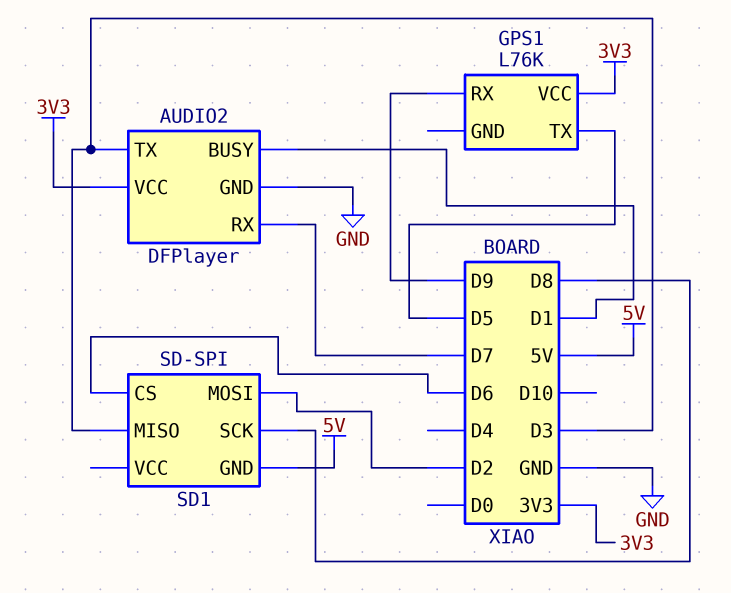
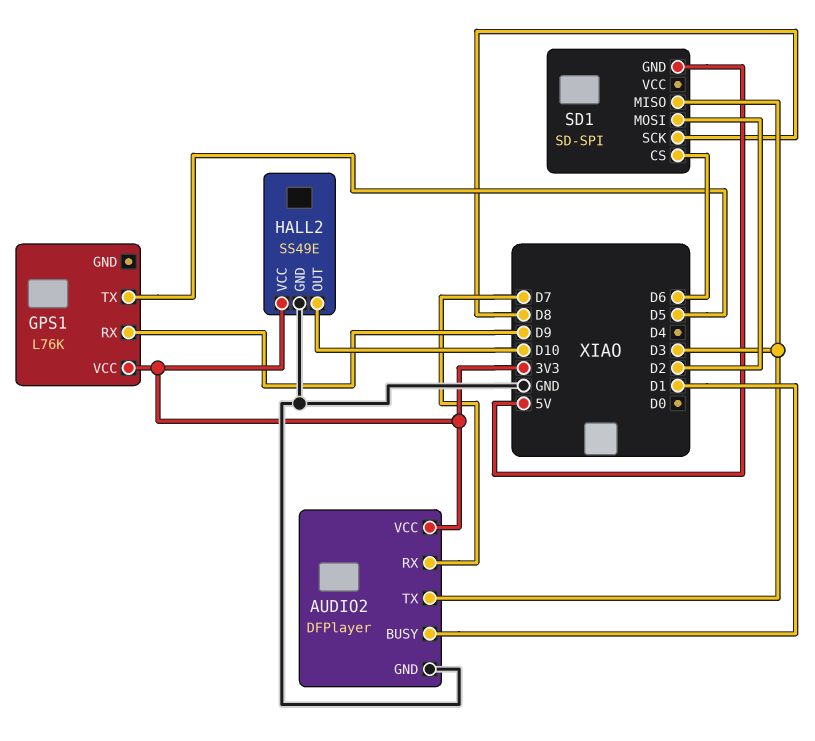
HALL2: none -> SS49E
HALL2 pin GND: none -> GND
HALL2 pin OUT: none -> D10
HALL2 pin VCC: none -> 3V3

